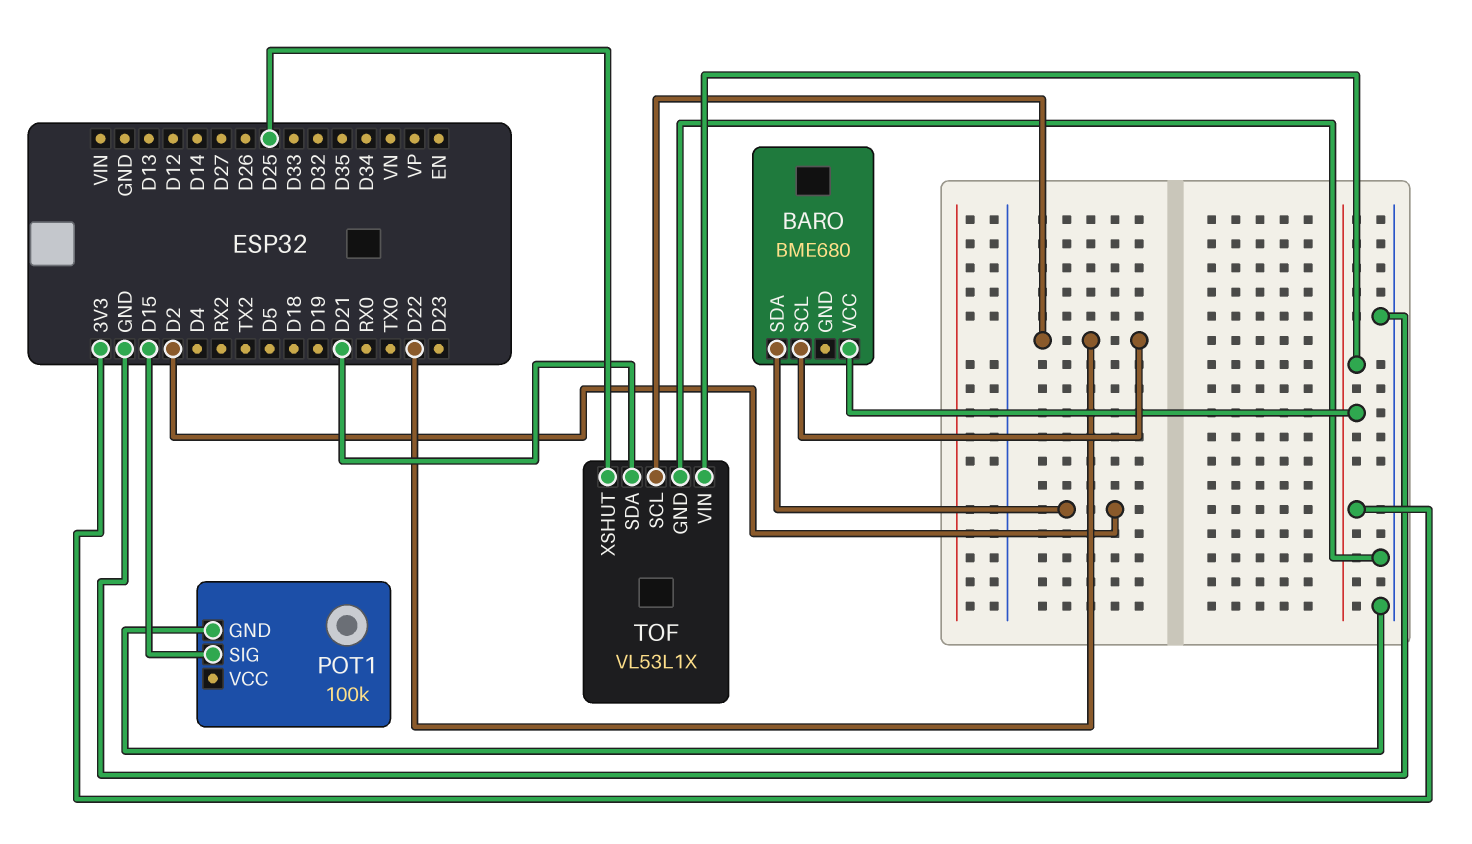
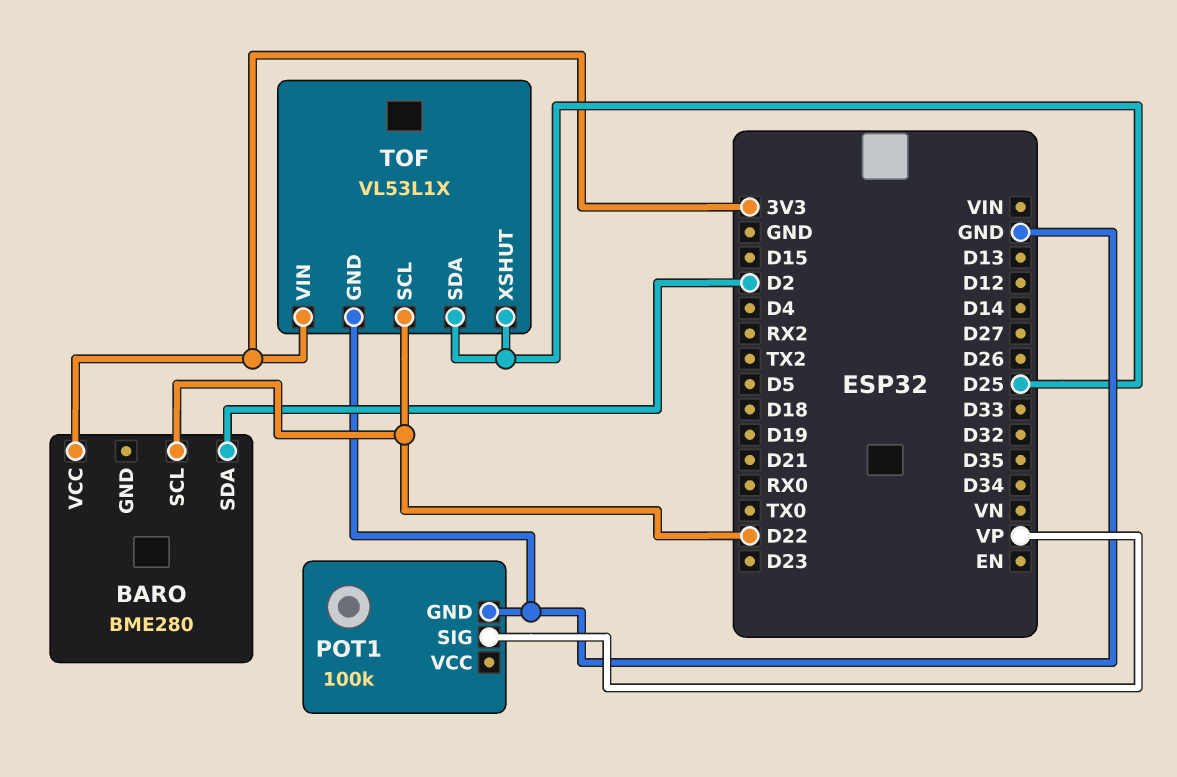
BARO: BME680 -> BME280
POT1 pin SIG: D15 -> VP
TOF pin SDA: D21 -> D25

